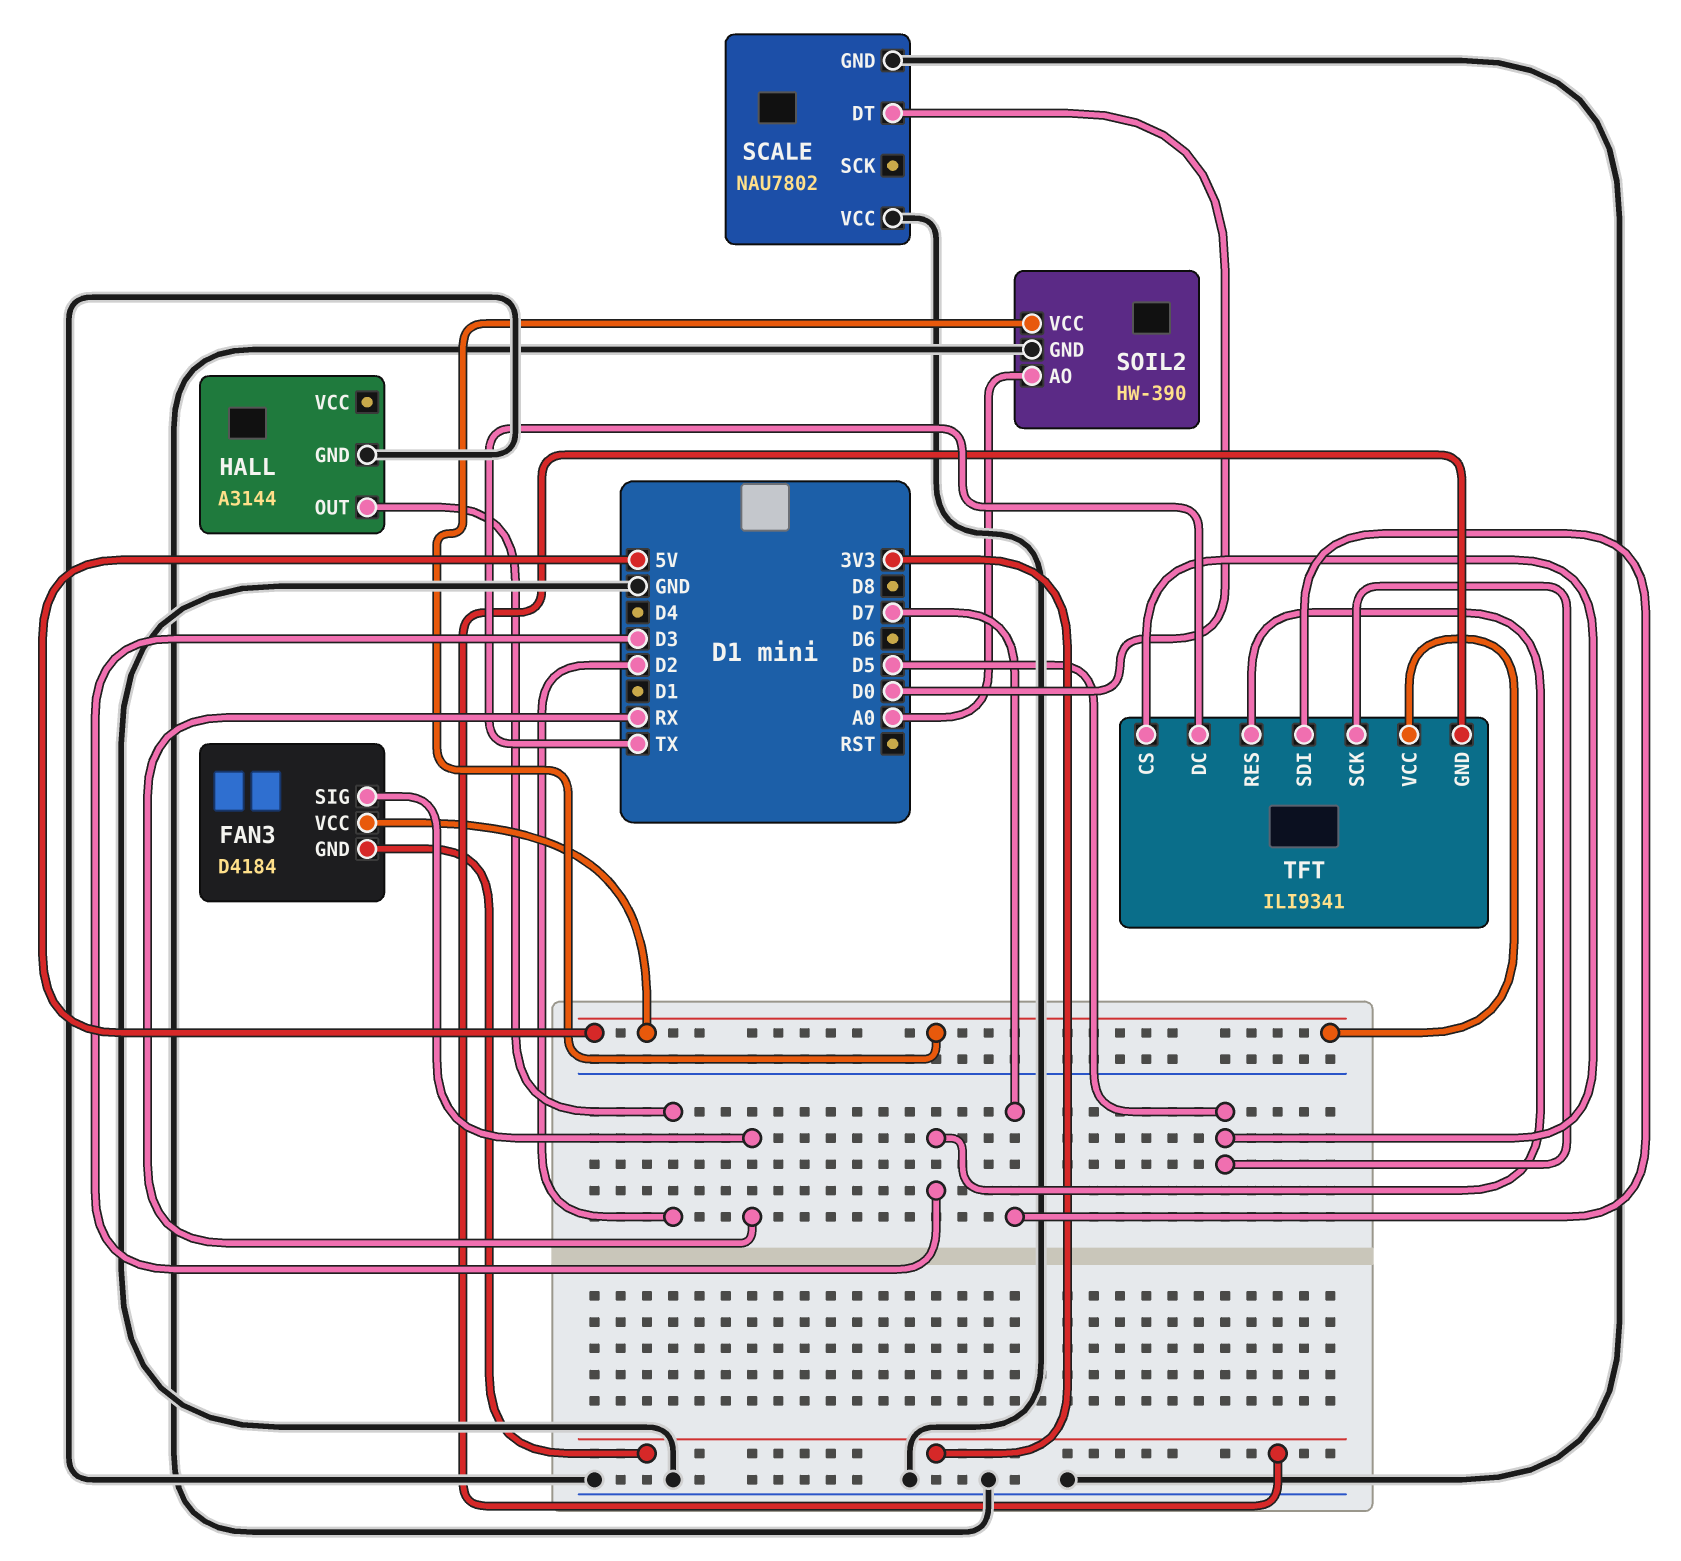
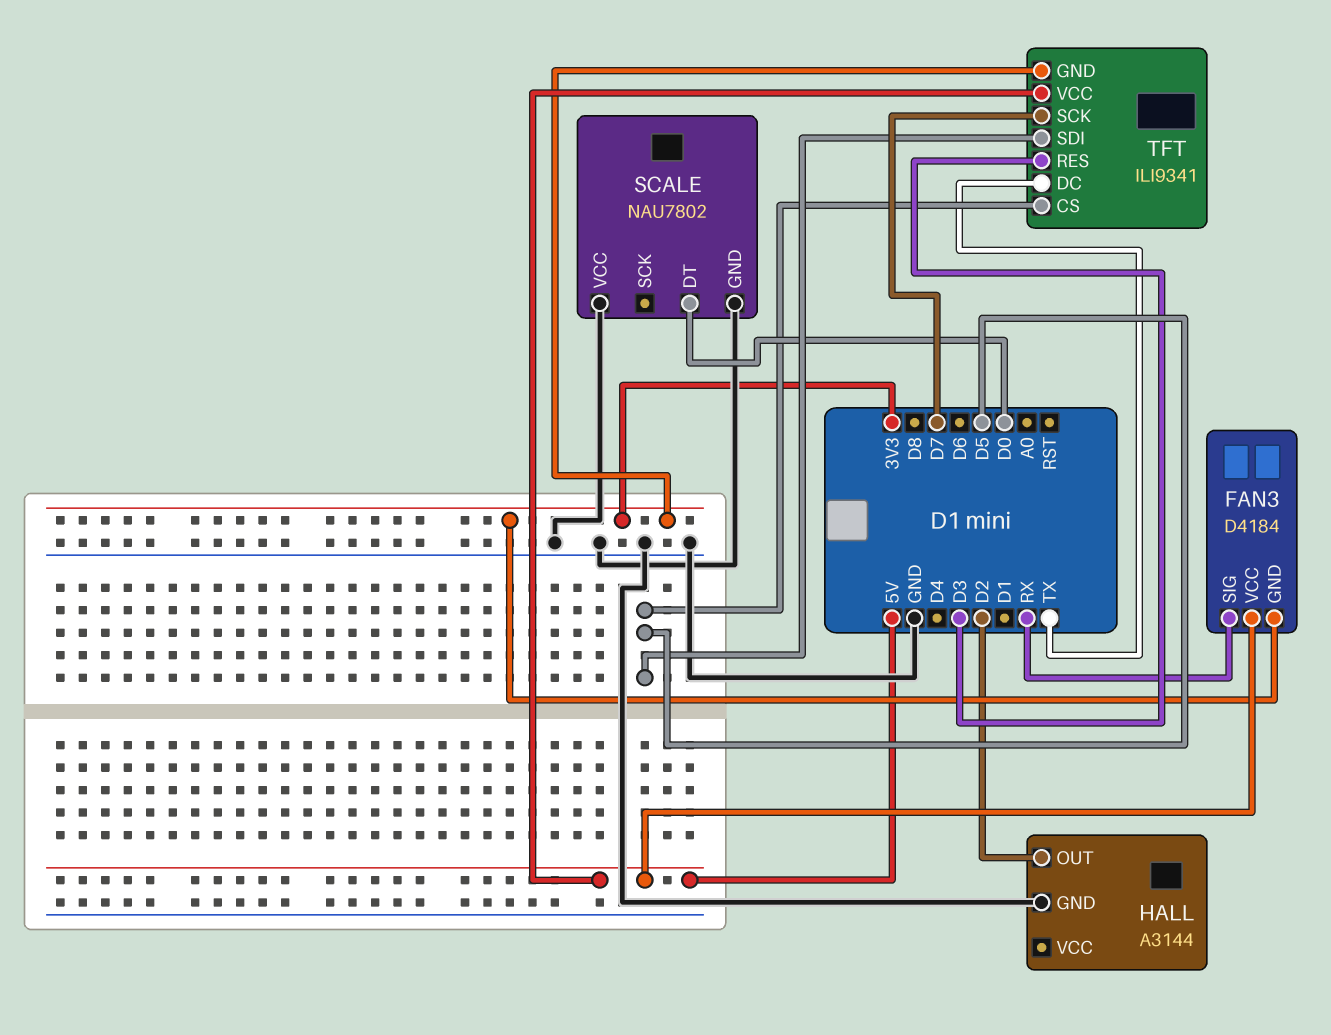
SOIL2: HW-390 -> none
SOIL2 pin AO: A0 -> none
SOIL2 pin GND: GND -> none
SOIL2 pin VCC: 5V -> none
TFT pin SCK: D5 -> D7
TFT pin SDI: D7 -> D5

